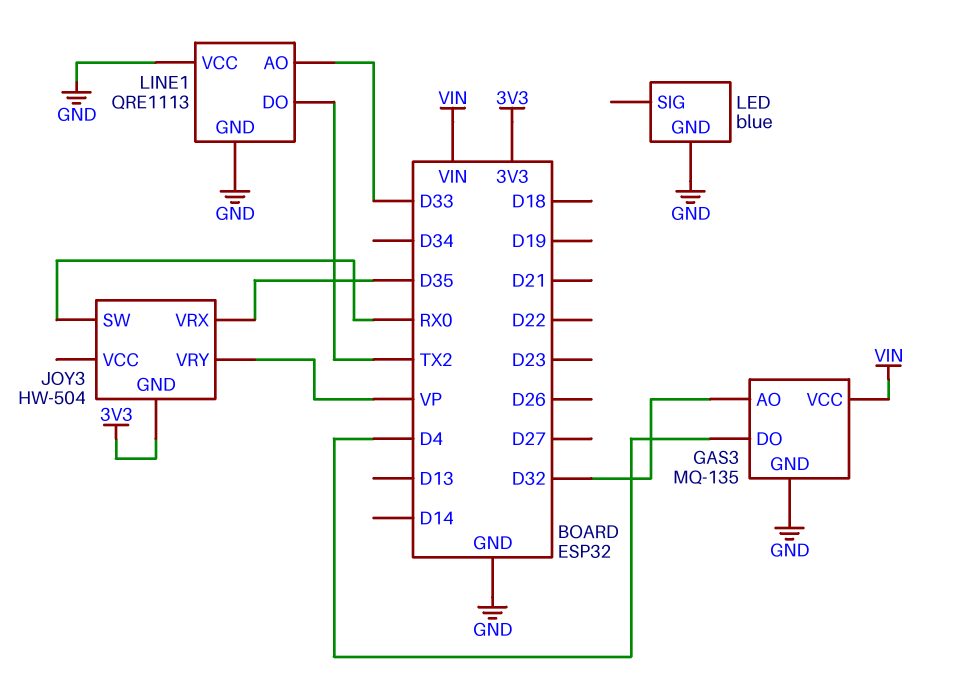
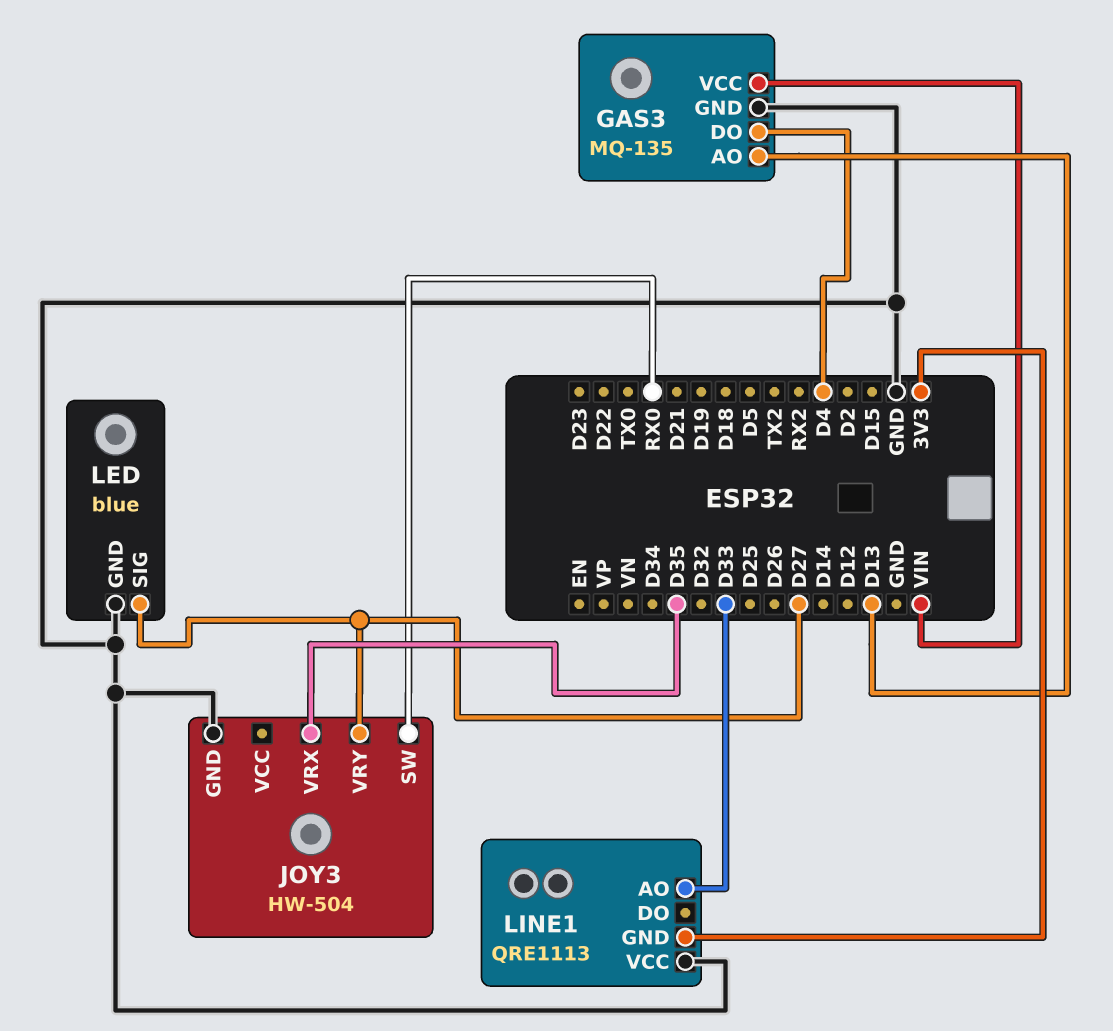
GAS3 pin AO: D32 -> D13
JOY3 pin GND: 3V3 -> GND
JOY3 pin VRY: VP -> D27
LED pin SIG: none -> D27
LINE1 pin DO: TX2 -> none
LINE1 pin GND: GND -> 3V3

